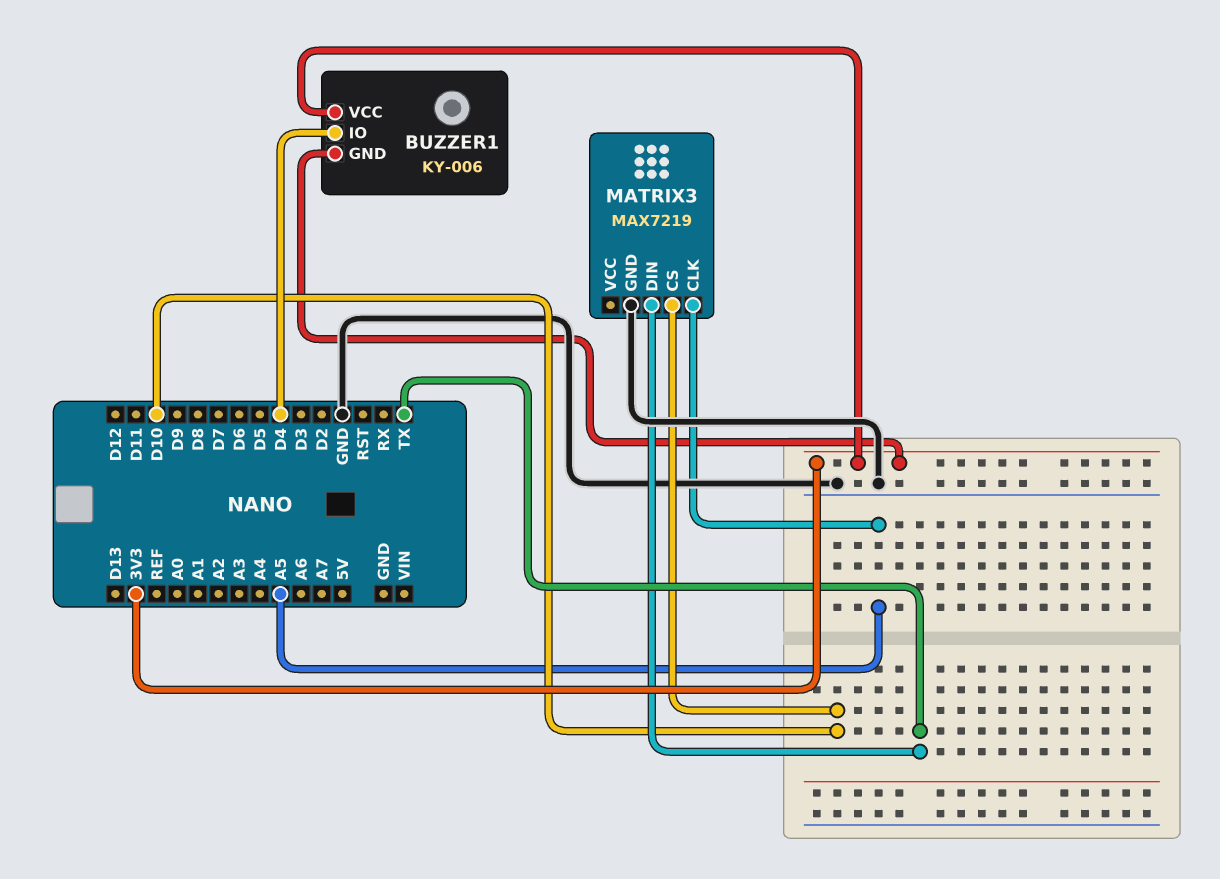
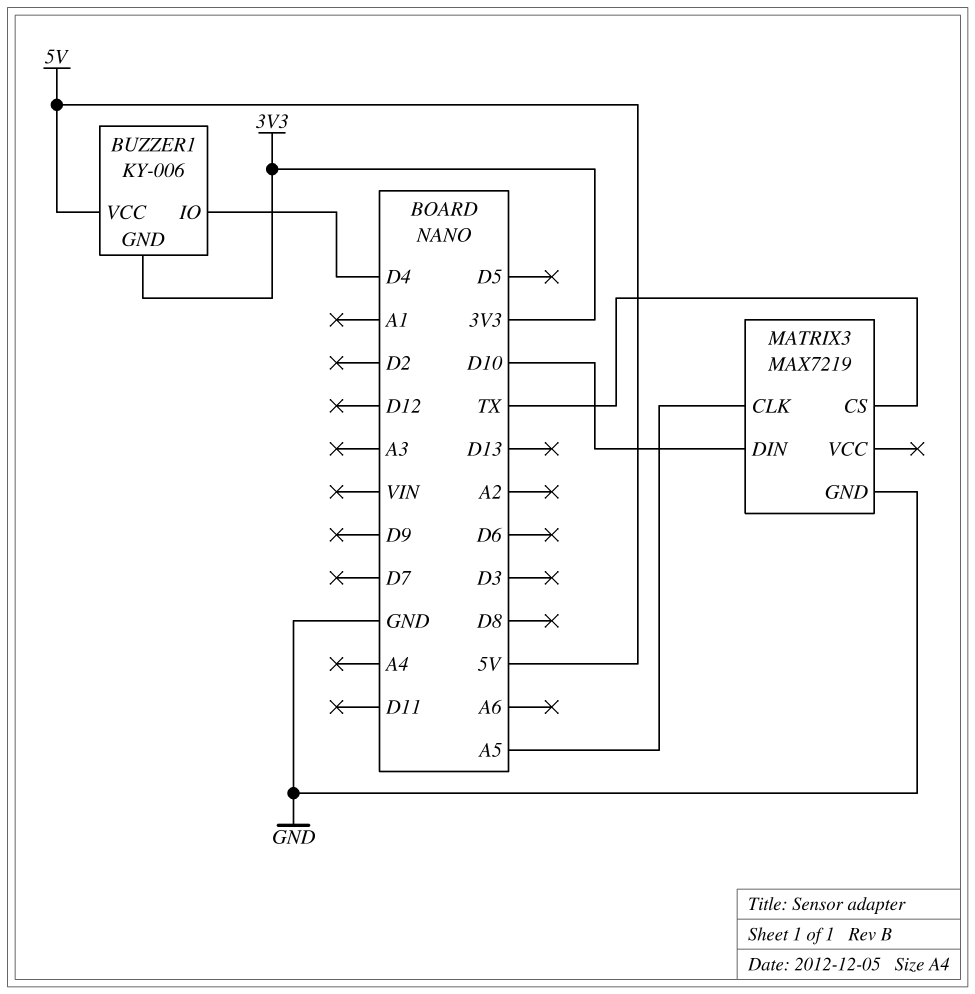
BUZZER1 pin VCC: 3V3 -> 5V
MATRIX3 pin CS: D10 -> TX
MATRIX3 pin DIN: TX -> D10

